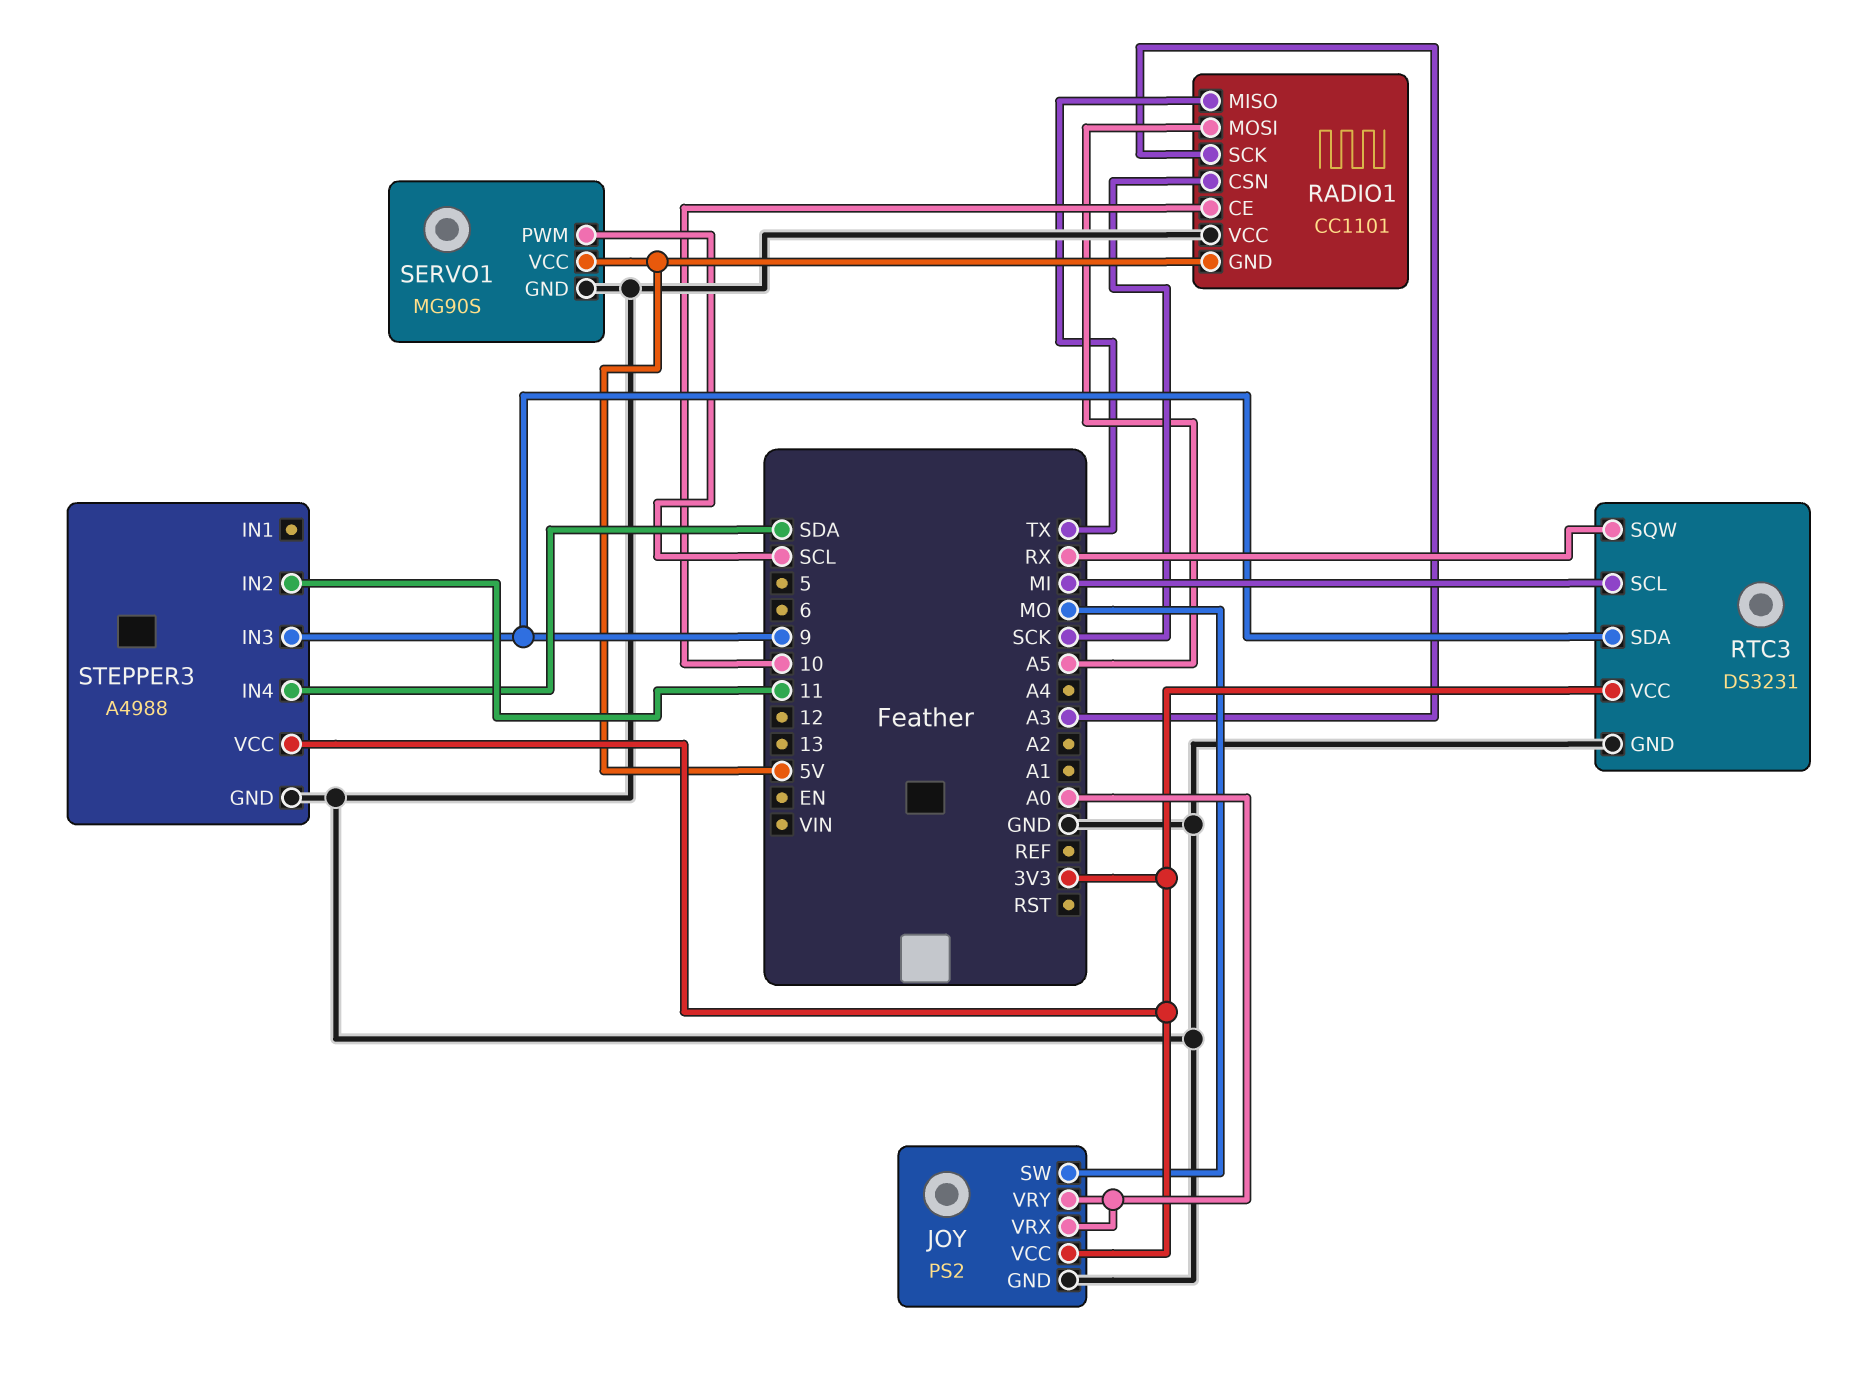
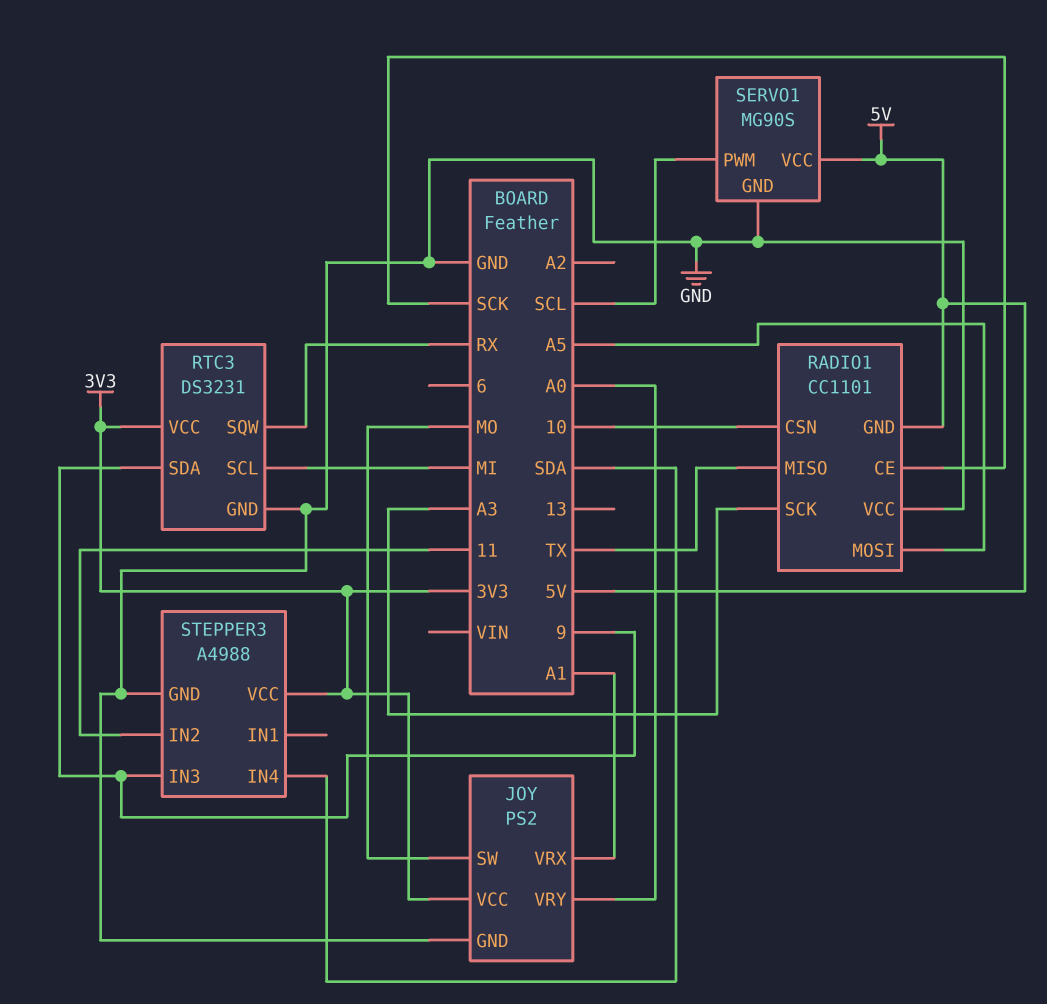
JOY pin VRX: A0 -> A1
RADIO1 pin CE: 10 -> SCK
RADIO1 pin CSN: SCK -> 10

